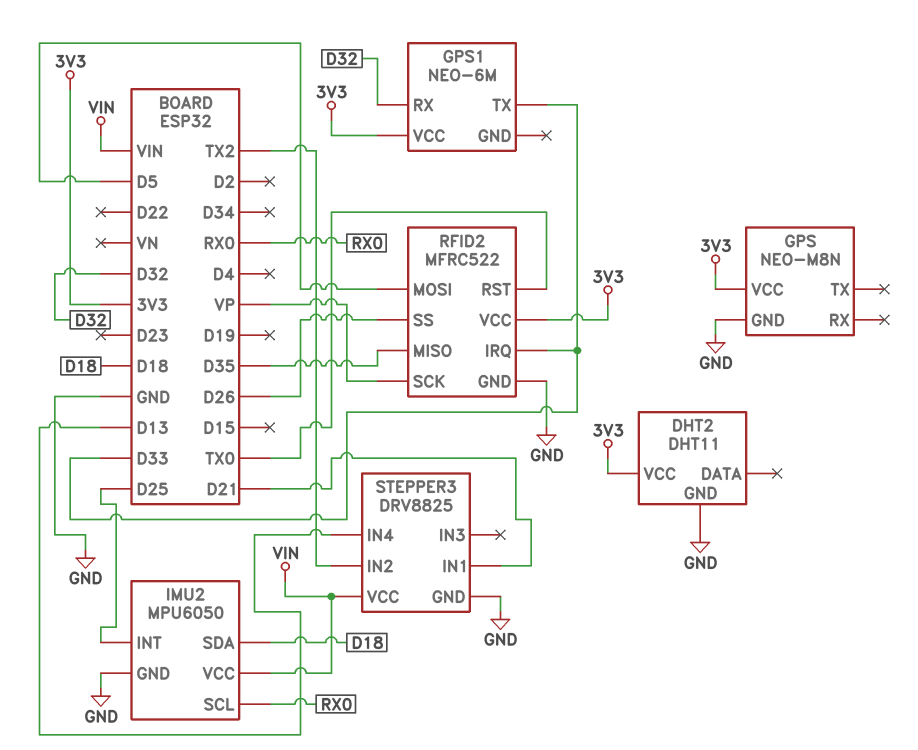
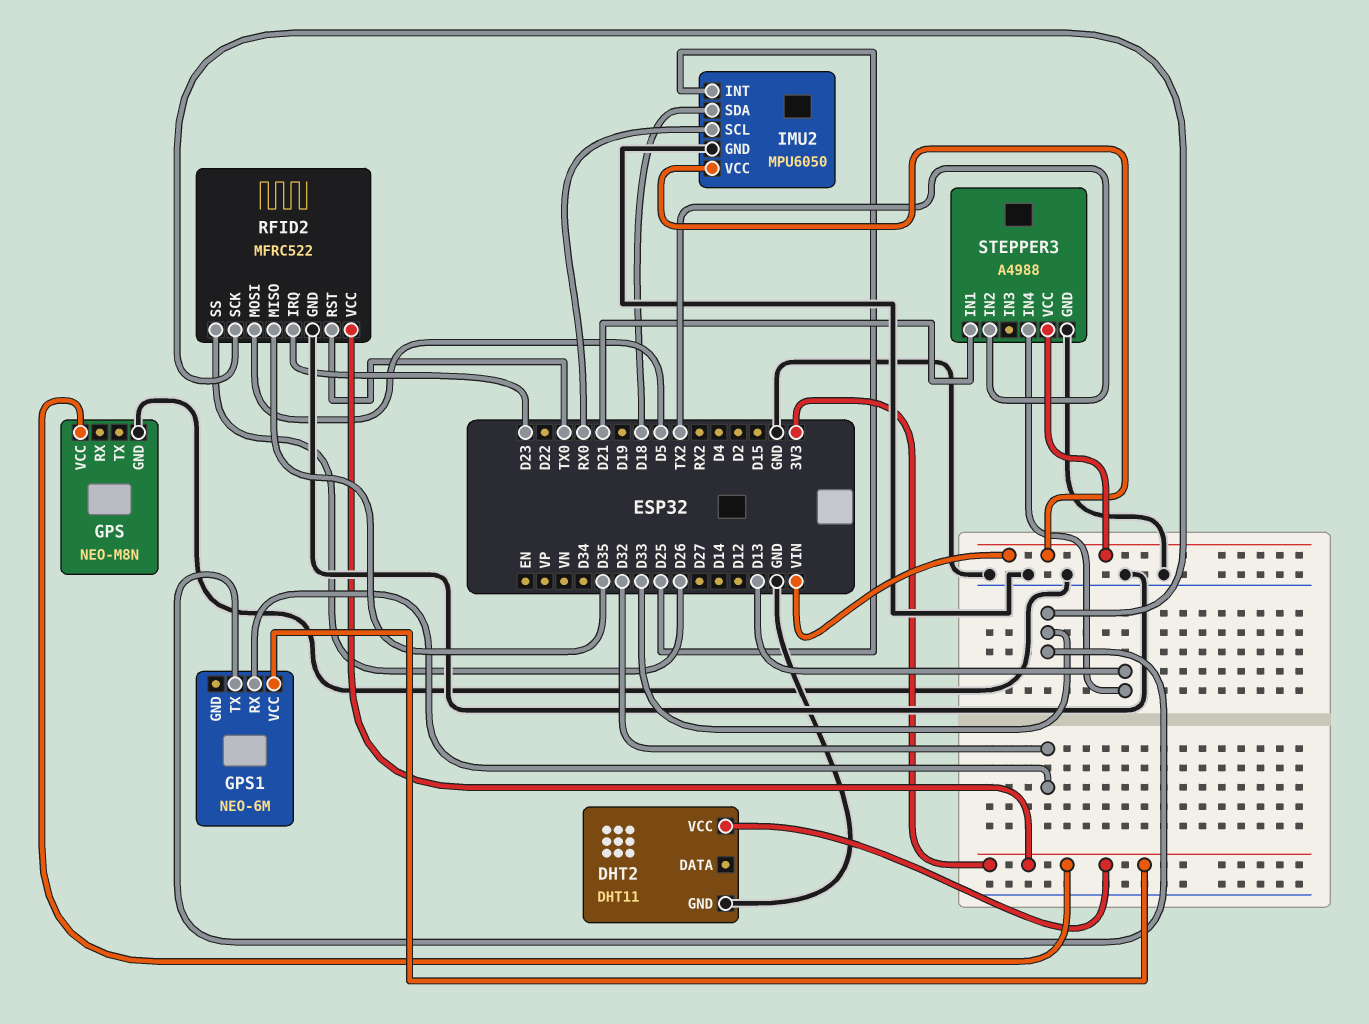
RFID2 pin IRQ: D33 -> D23
RFID2 pin SCK: VP -> D33
STEPPER3: DRV8825 -> A4988

